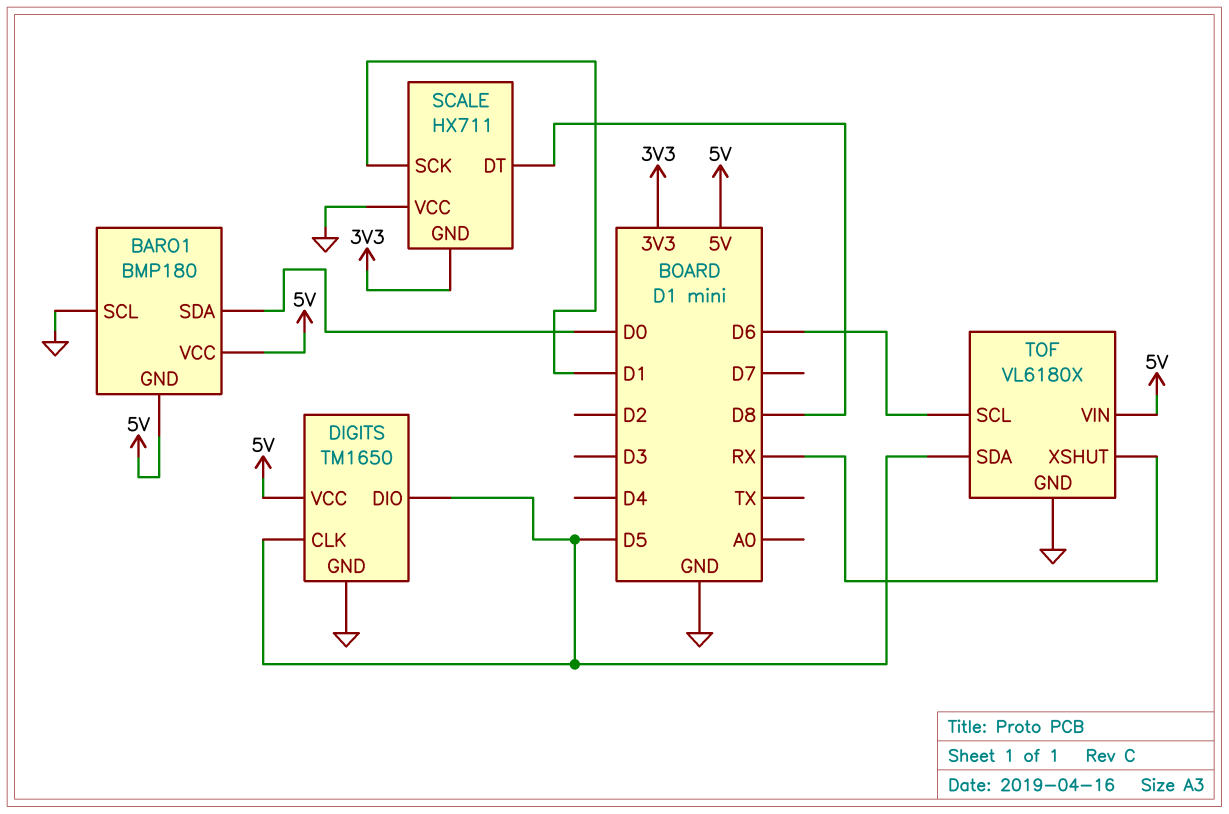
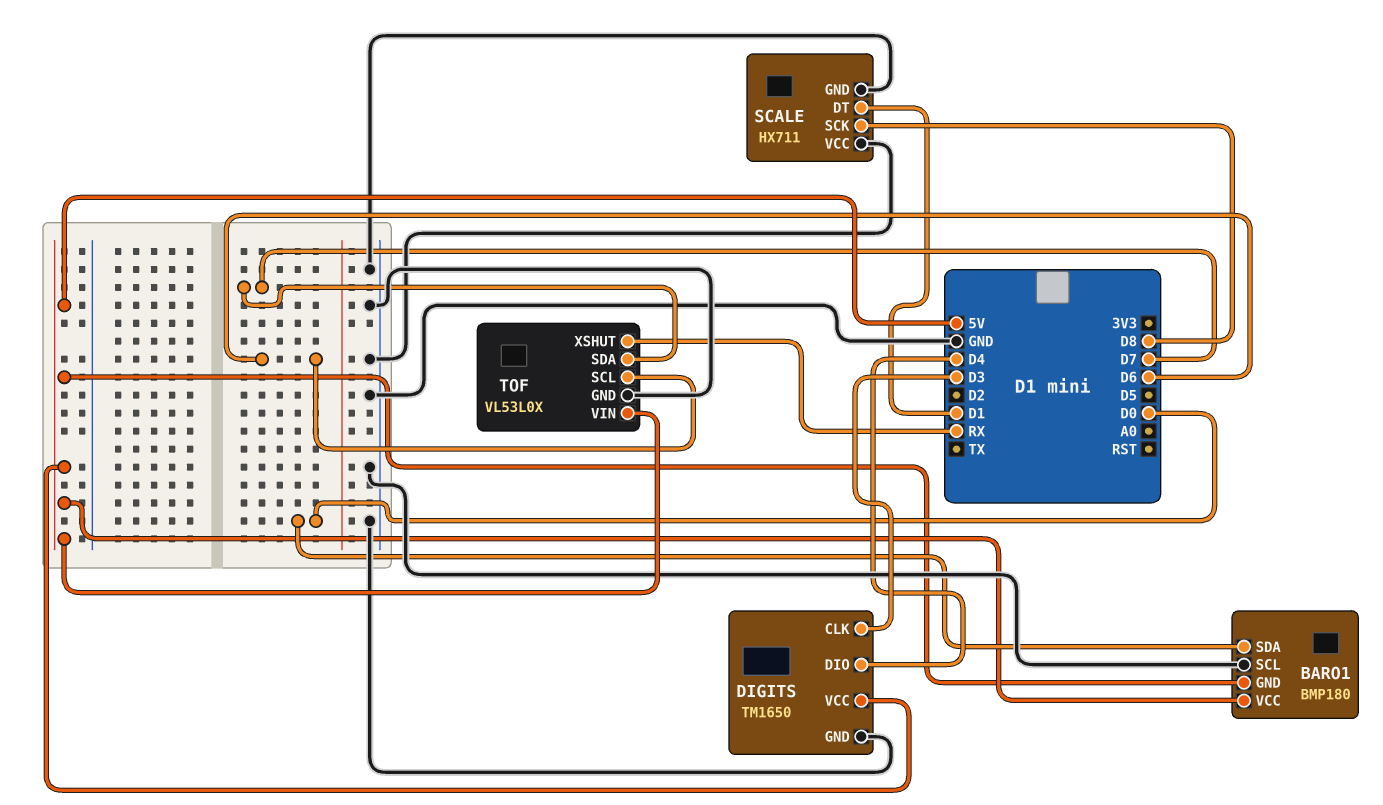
DIGITS pin CLK: D5 -> D3
DIGITS pin DIO: D5 -> D4
SCALE pin DT: D8 -> D1
SCALE pin GND: 3V3 -> GND
SCALE pin SCK: D1 -> D8
TOF: VL6180X -> VL53L0X
TOF pin SDA: D5 -> D7

